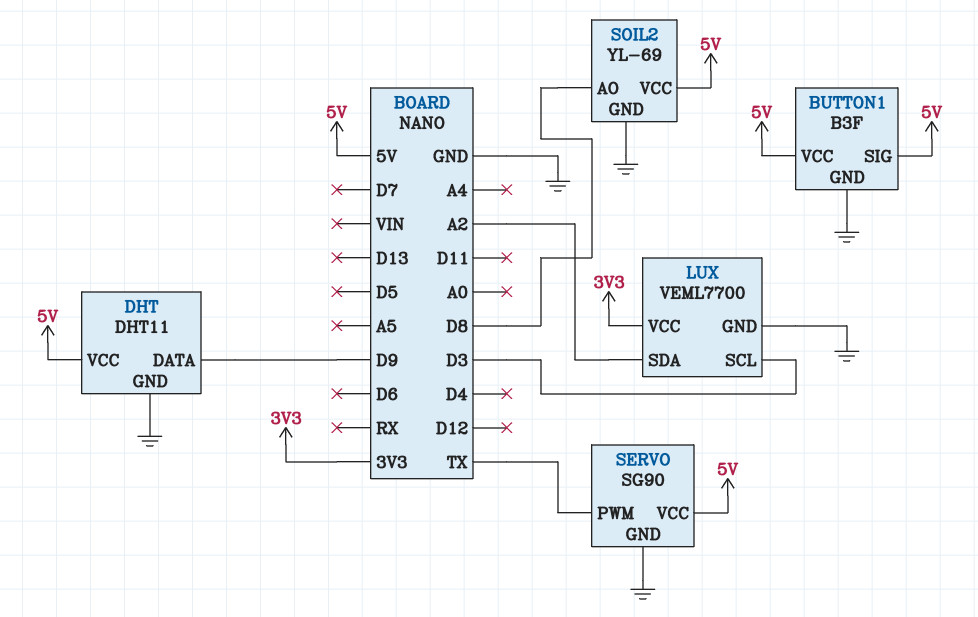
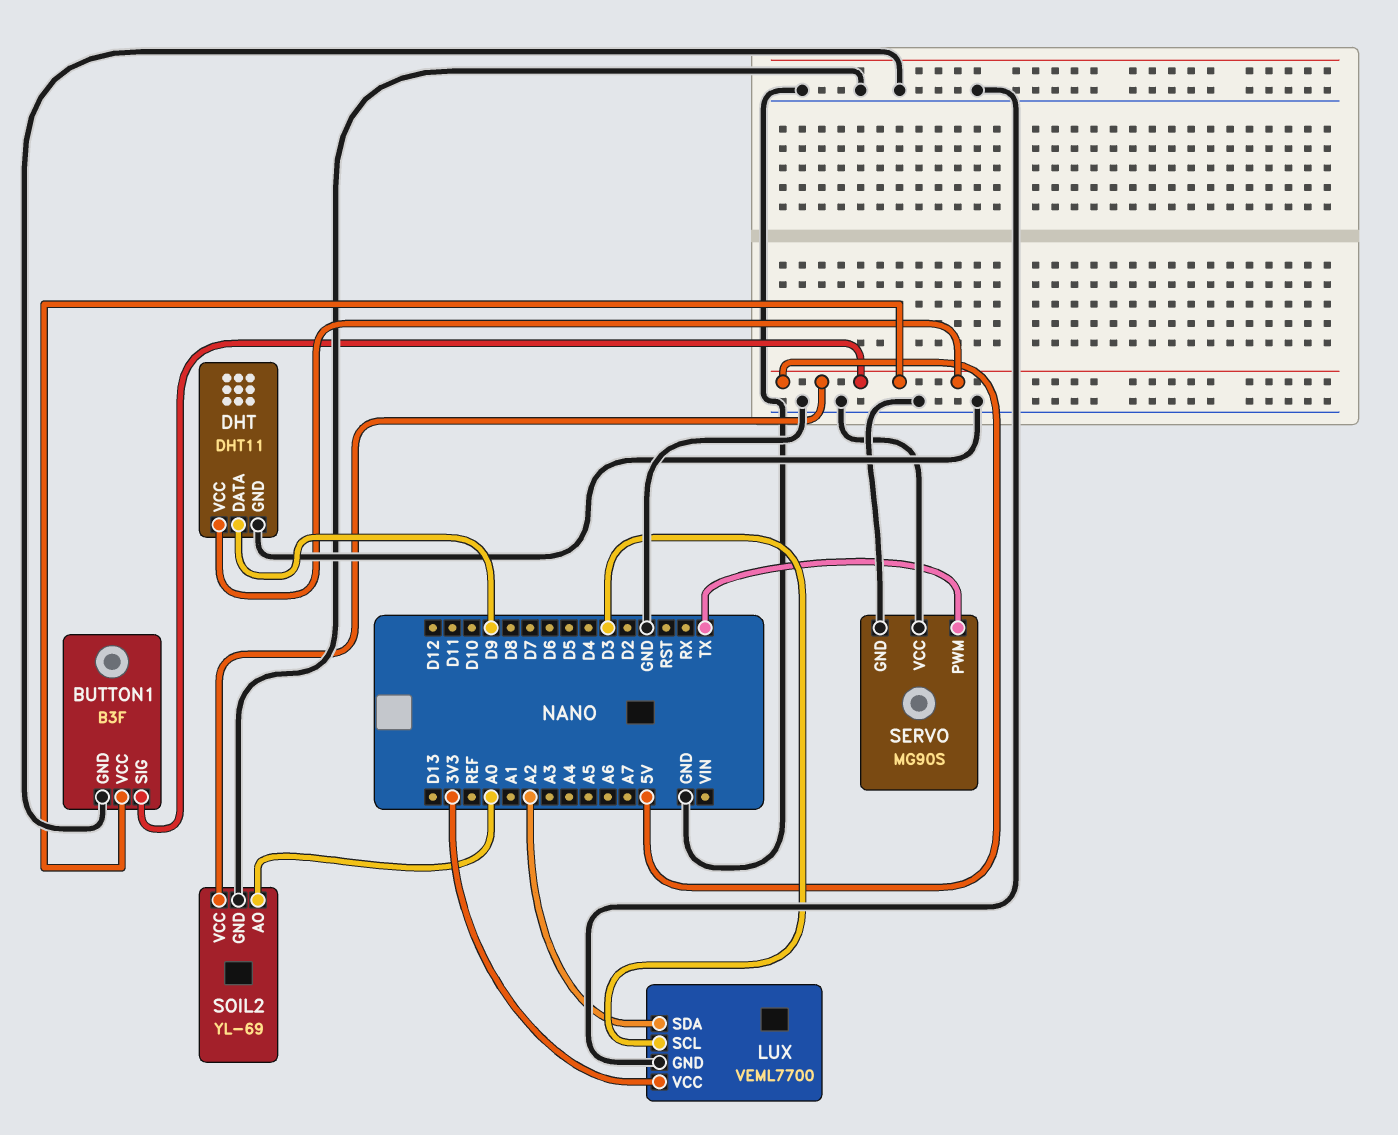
SERVO: SG90 -> MG90S
SERVO pin VCC: 5V -> GND
SOIL2 pin AO: D8 -> A0

